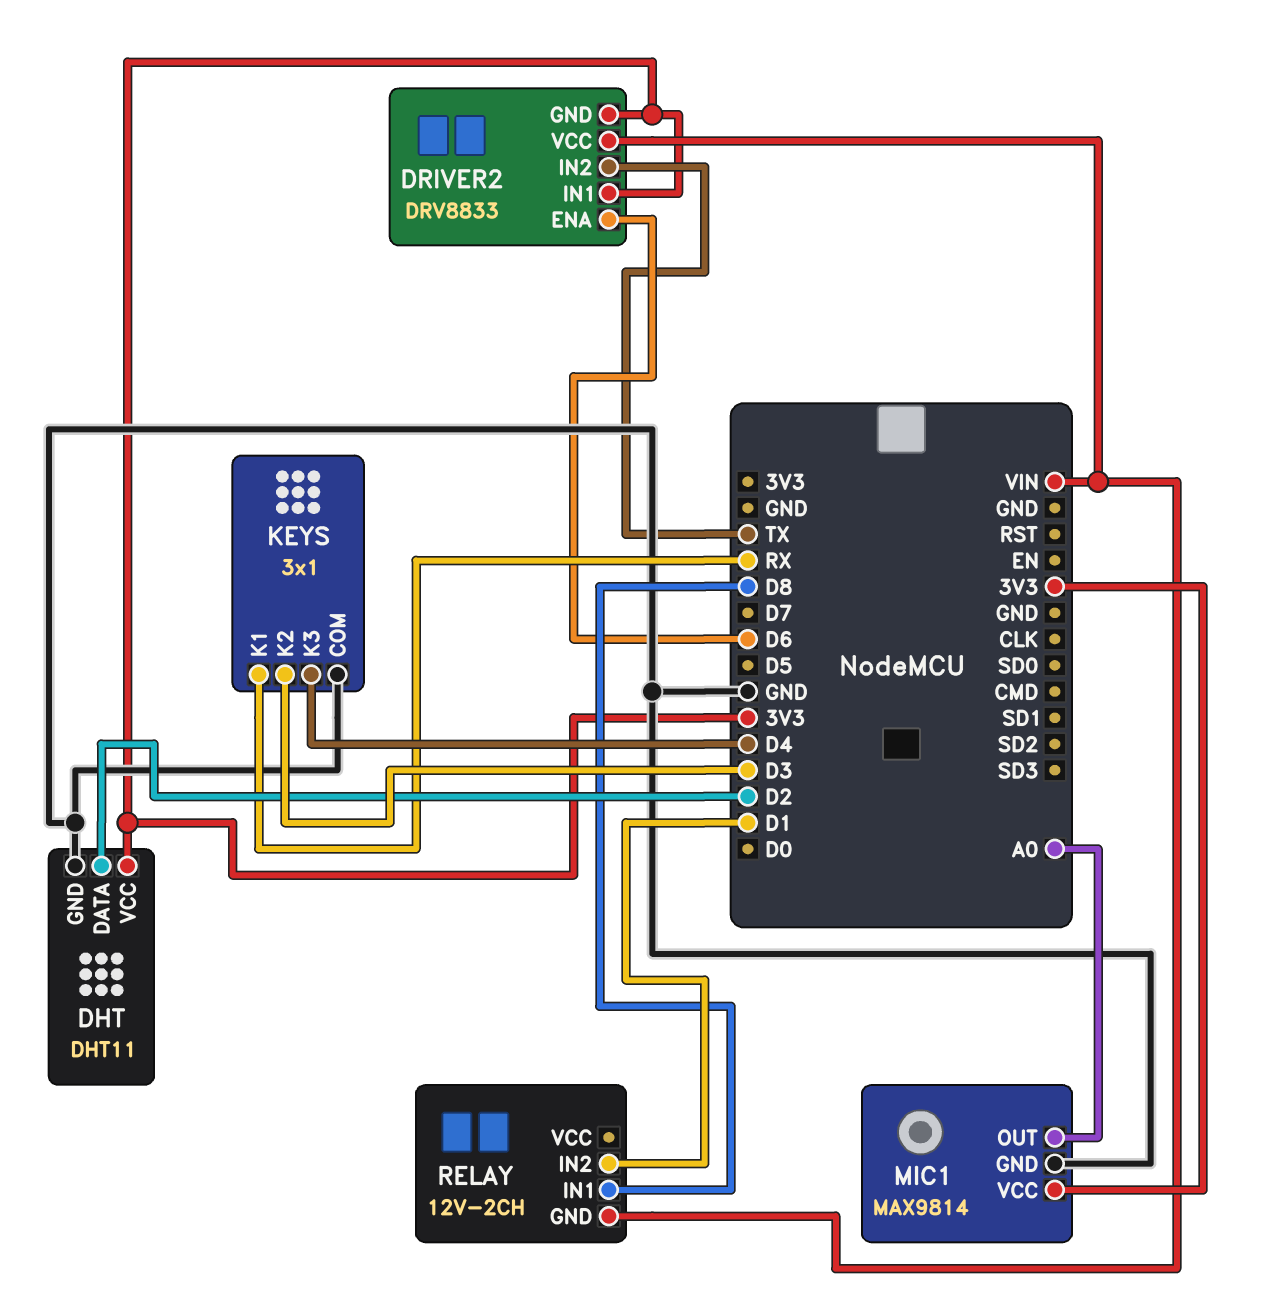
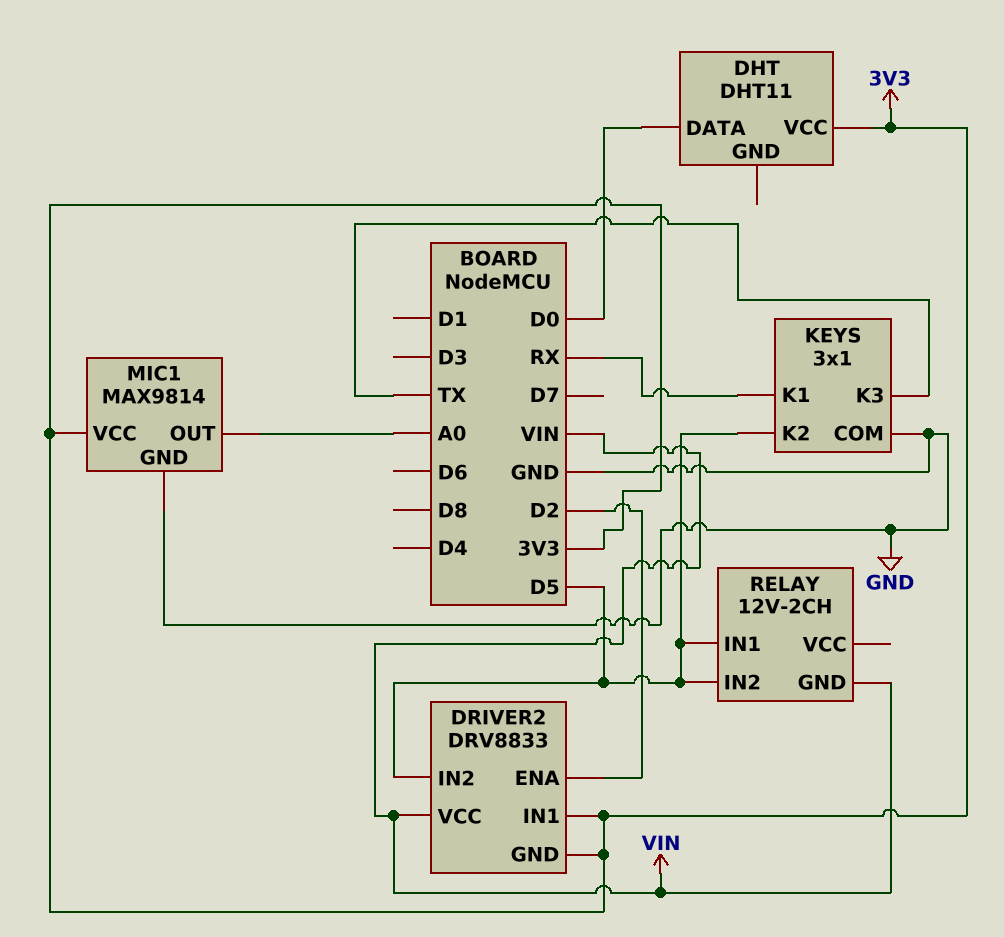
DHT pin DATA: D2 -> D0
DHT pin GND: GND -> none
DRIVER2 pin ENA: D6 -> D2
DRIVER2 pin IN2: TX -> D5
KEYS pin K2: D3 -> D5
KEYS pin K3: D4 -> TX
RELAY pin IN1: D8 -> D5
RELAY pin IN2: D1 -> D5

